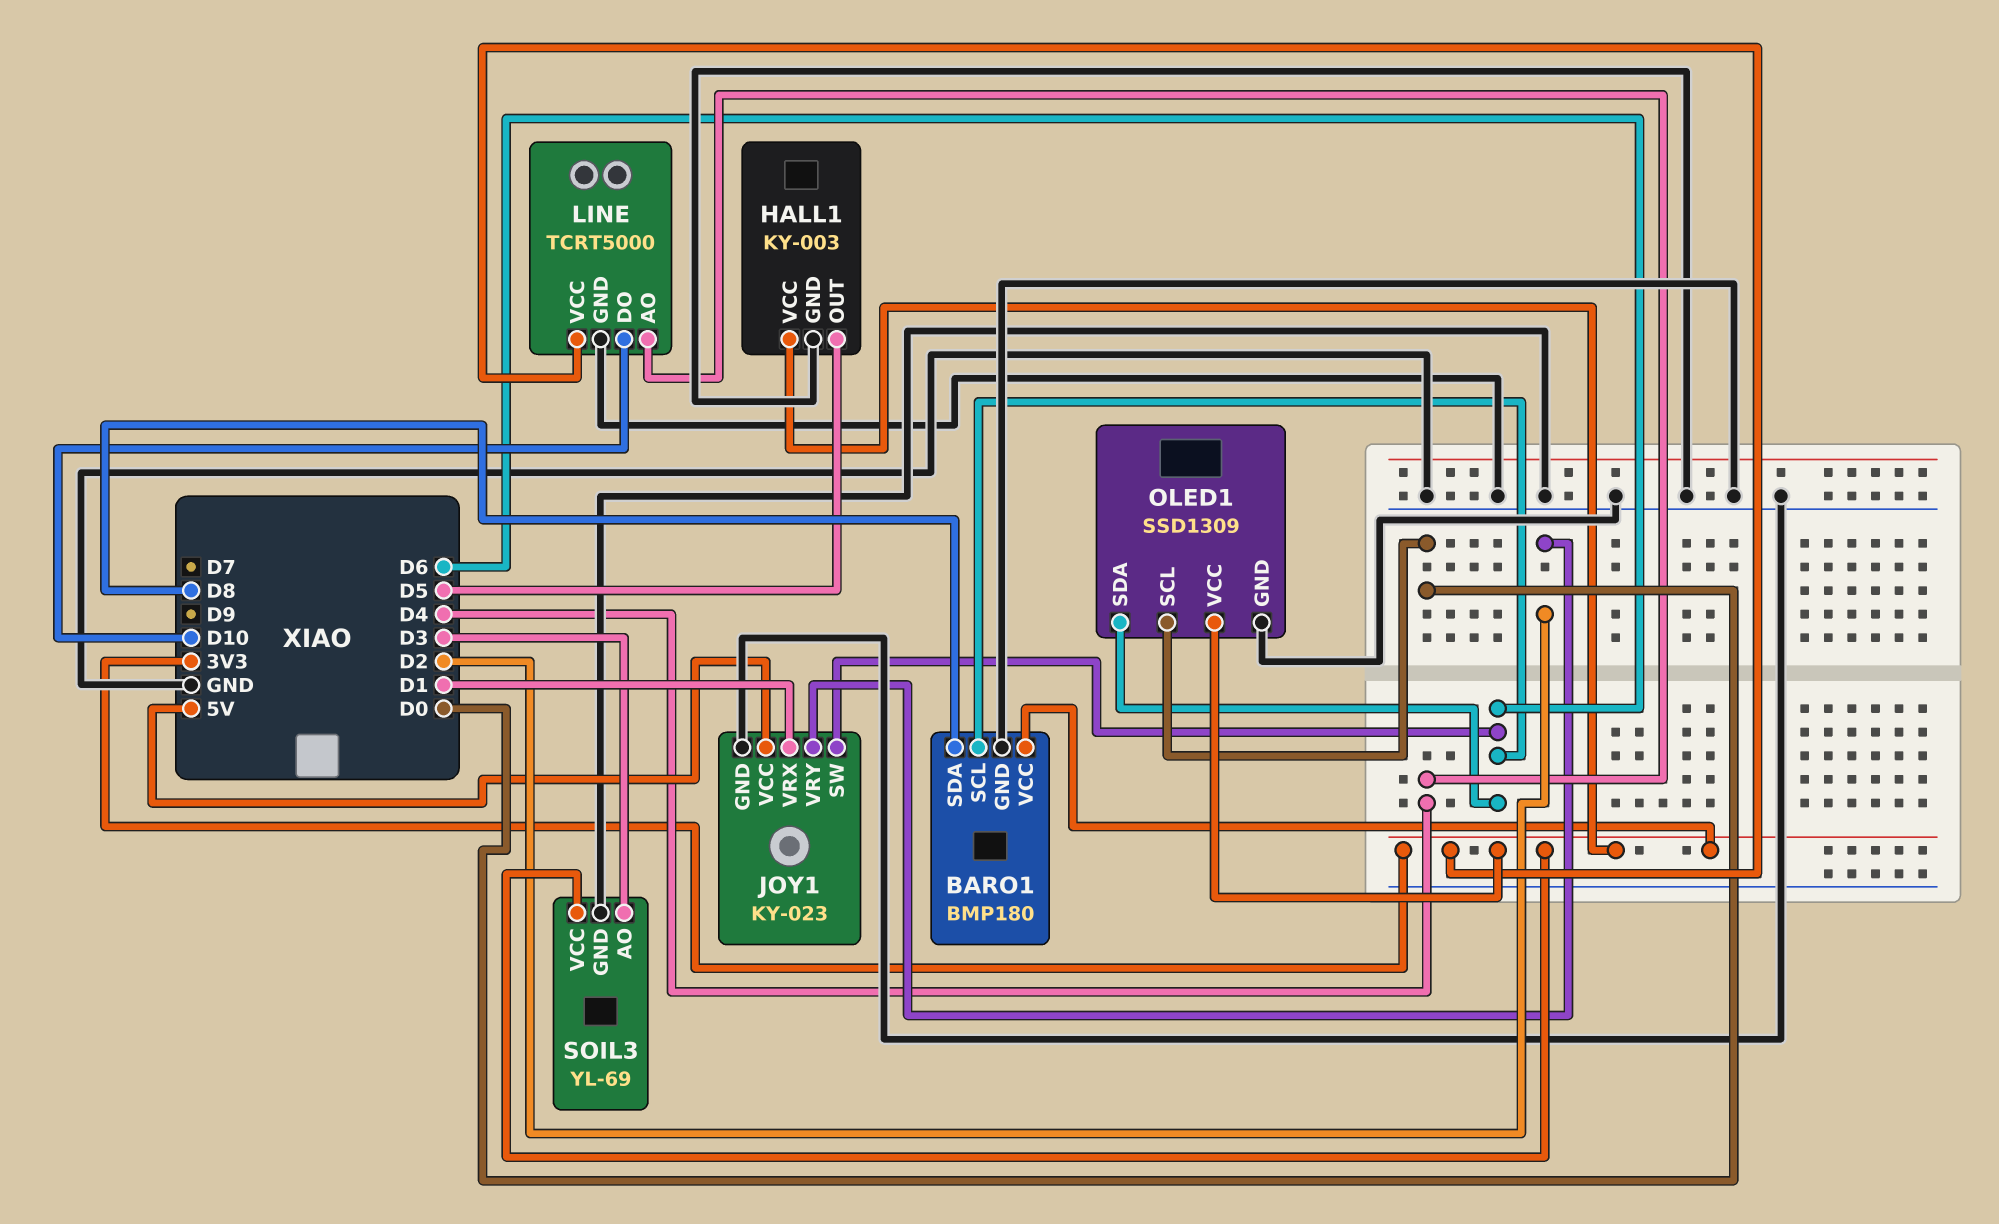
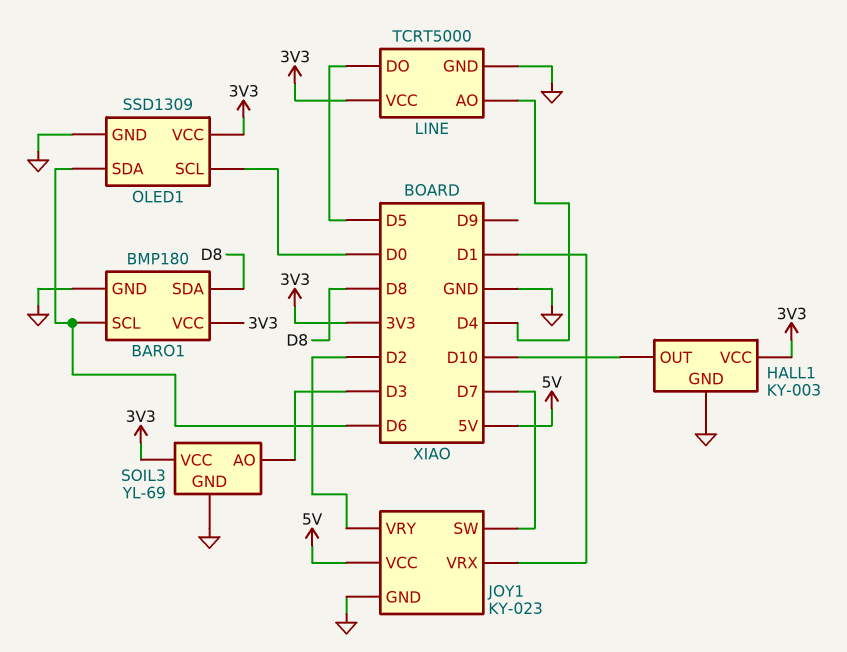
HALL1 pin OUT: D5 -> D10
JOY1 pin SW: D6 -> D7
LINE pin DO: D10 -> D5

